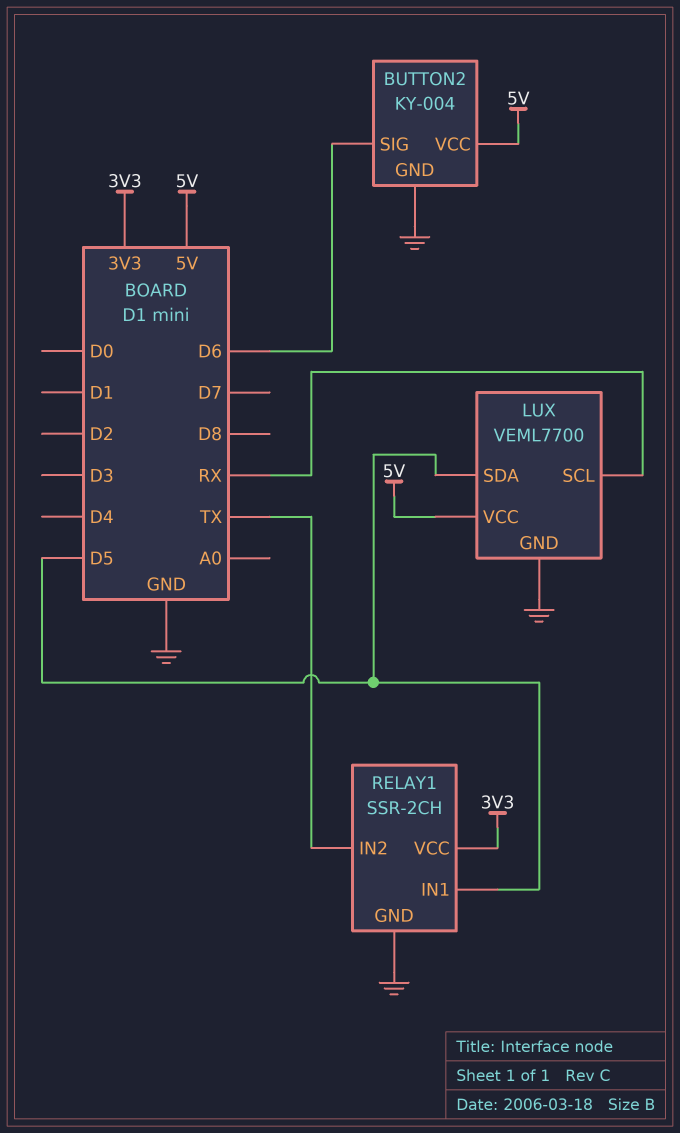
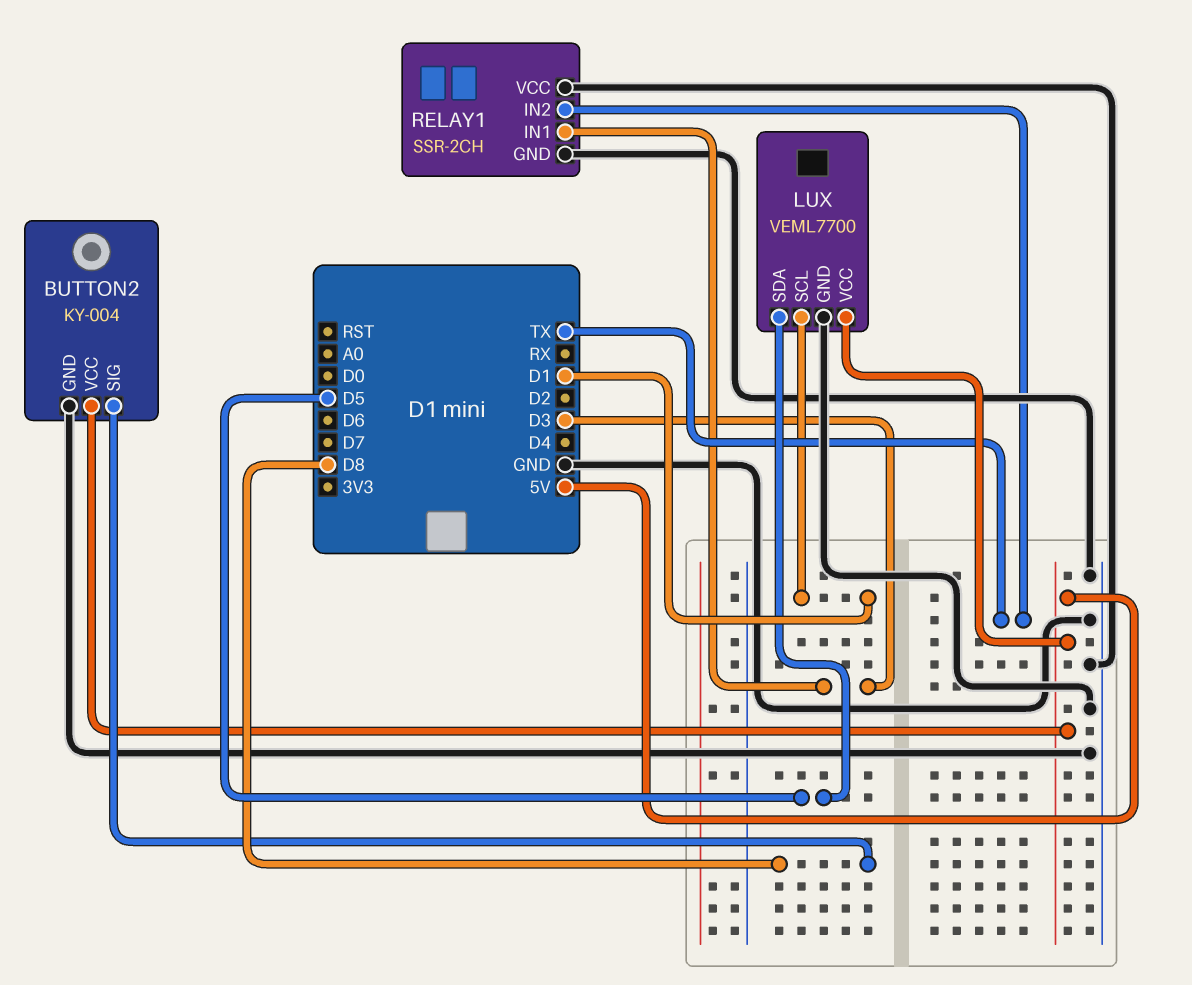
BUTTON2 pin SIG: D6 -> D8
LUX pin SCL: RX -> D1
RELAY1 pin IN1: D5 -> D3
RELAY1 pin VCC: 3V3 -> GND

